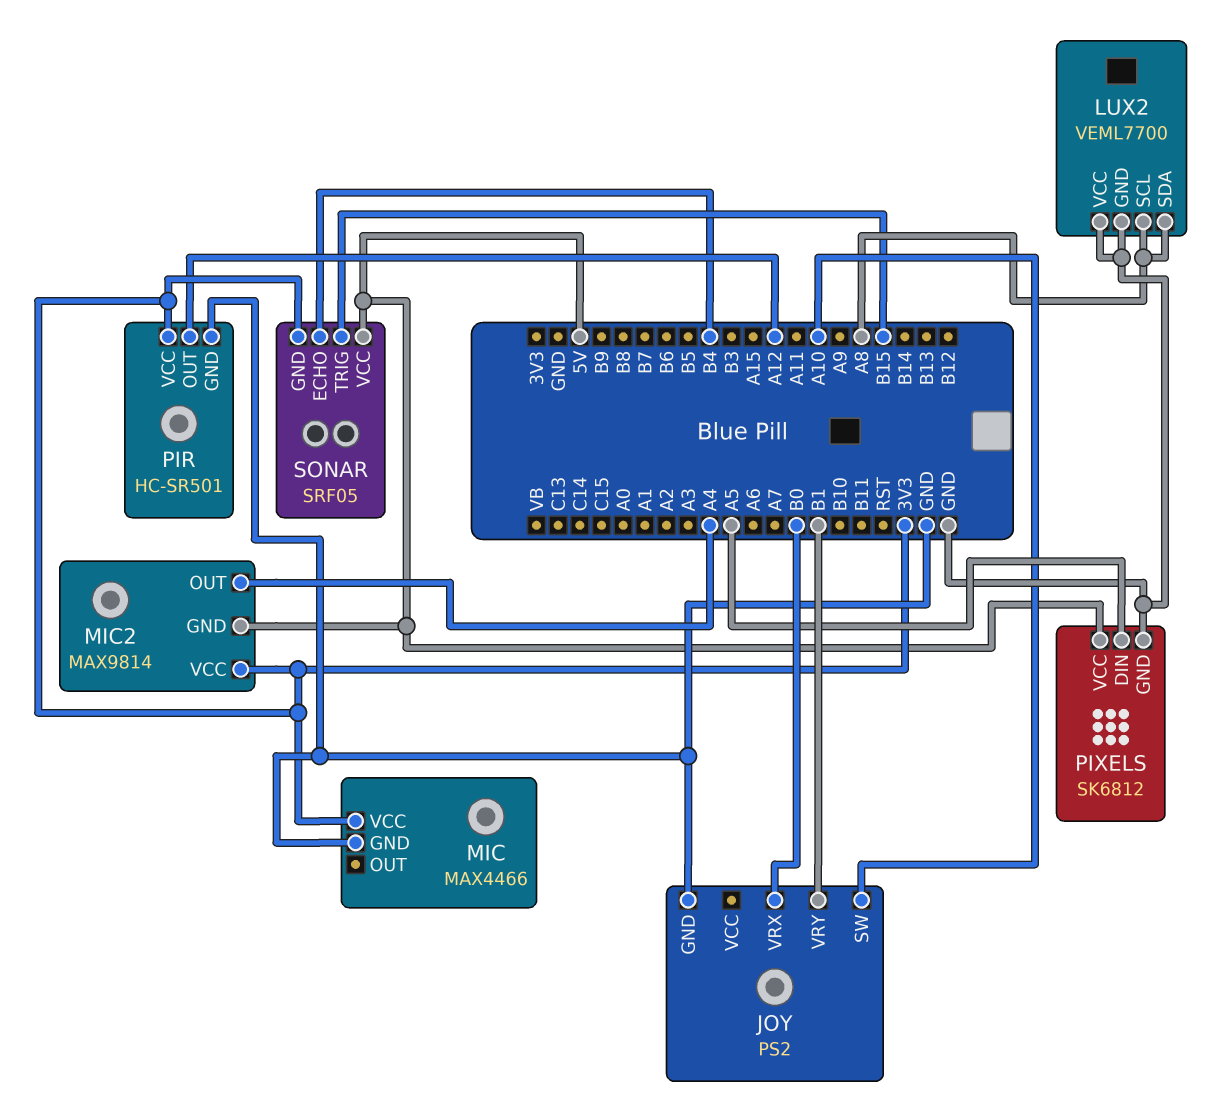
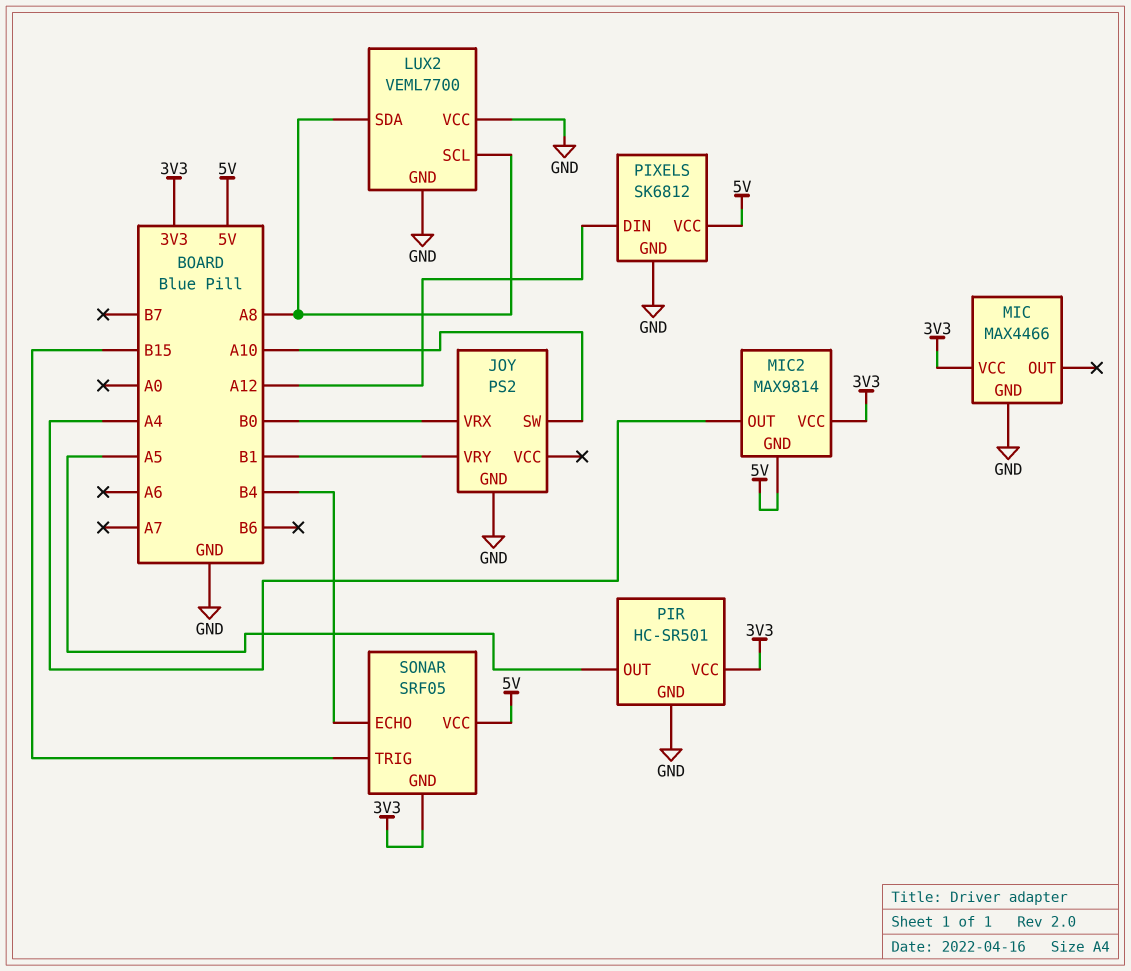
PIR pin OUT: A12 -> A5
PIXELS pin DIN: A5 -> A12

